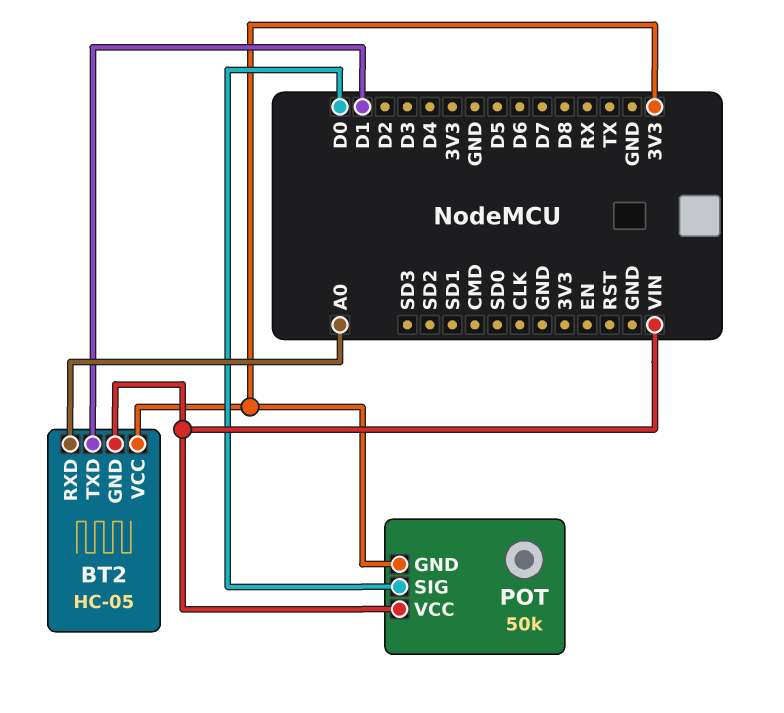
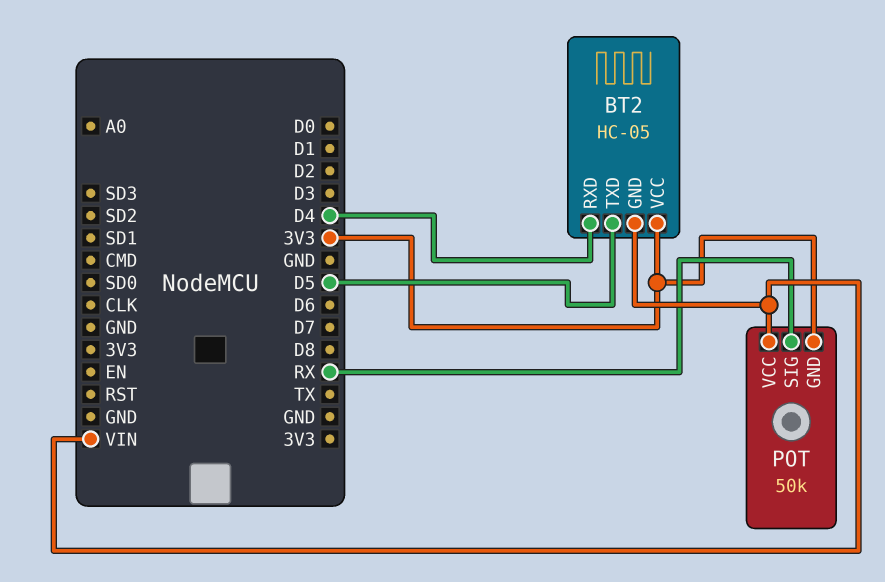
BT2 pin RXD: A0 -> D4
BT2 pin TXD: D1 -> D5
POT pin SIG: D0 -> RX

